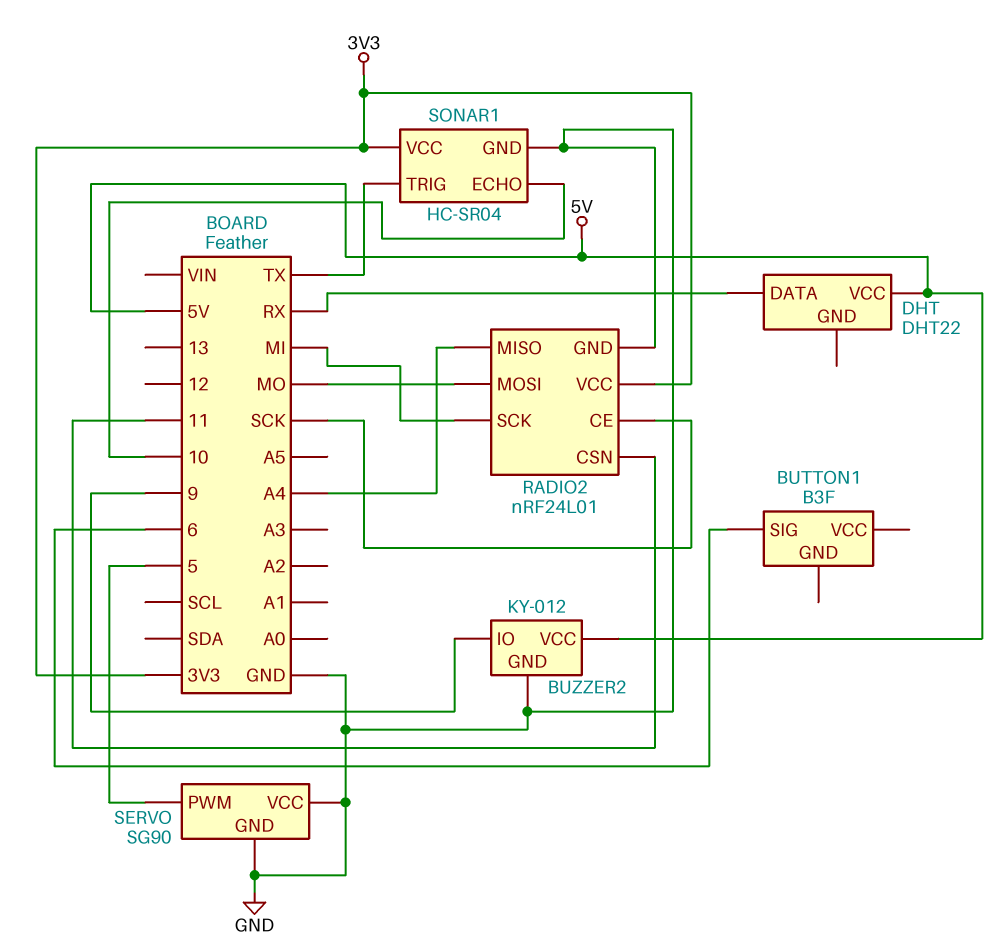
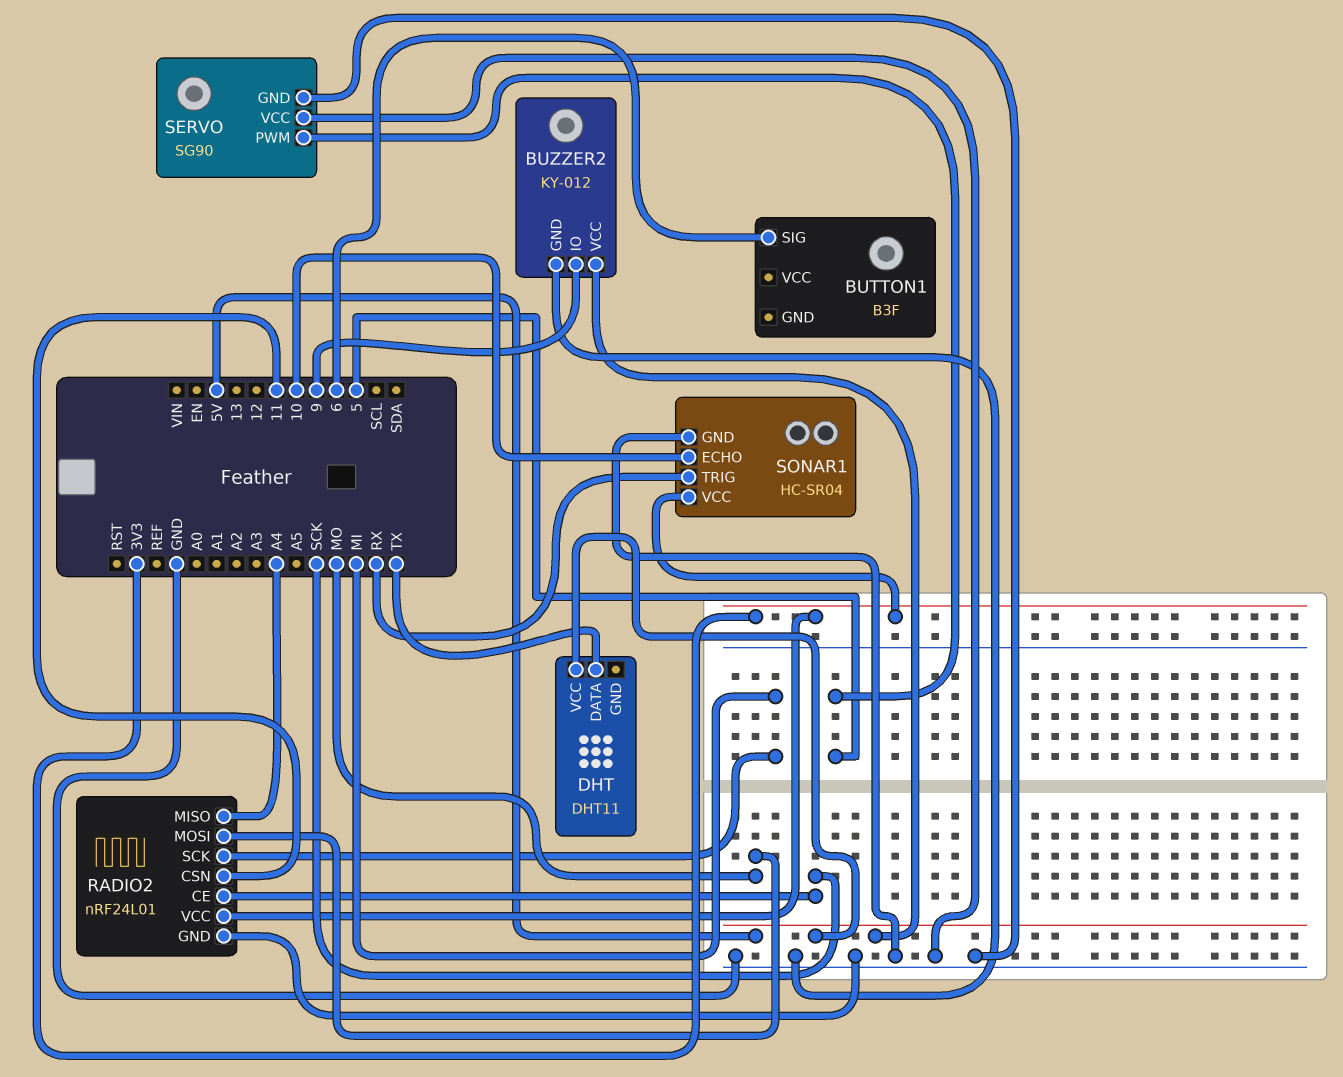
DHT: DHT22 -> DHT11
DHT pin DATA: RX -> TX
SONAR1 pin TRIG: TX -> RX

